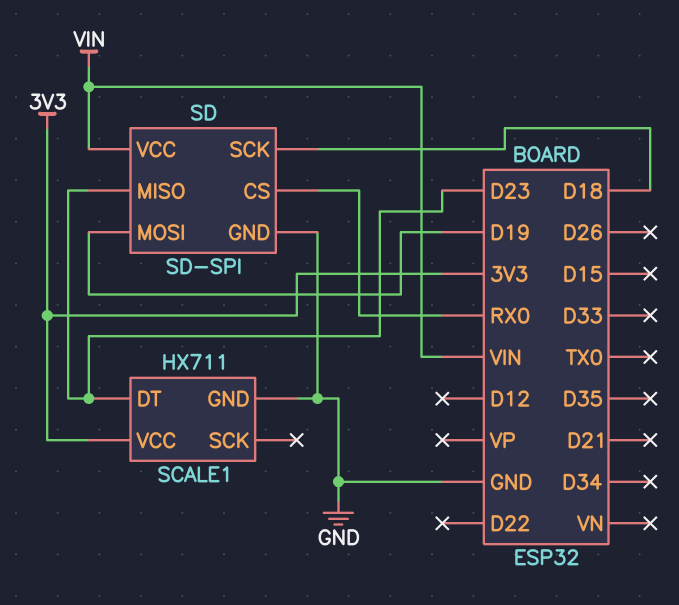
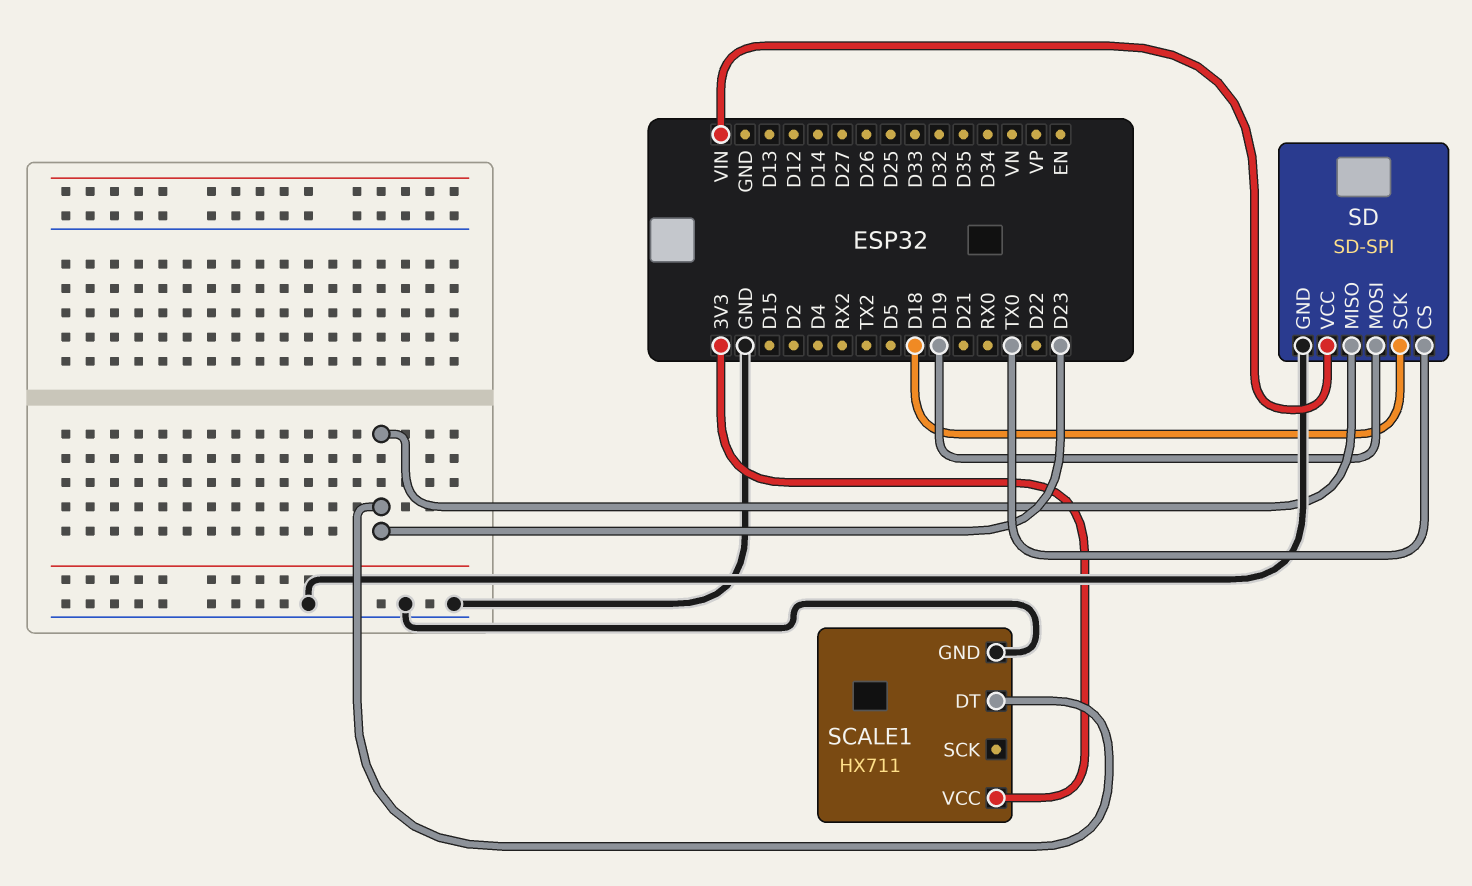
SD pin CS: RX0 -> TX0

